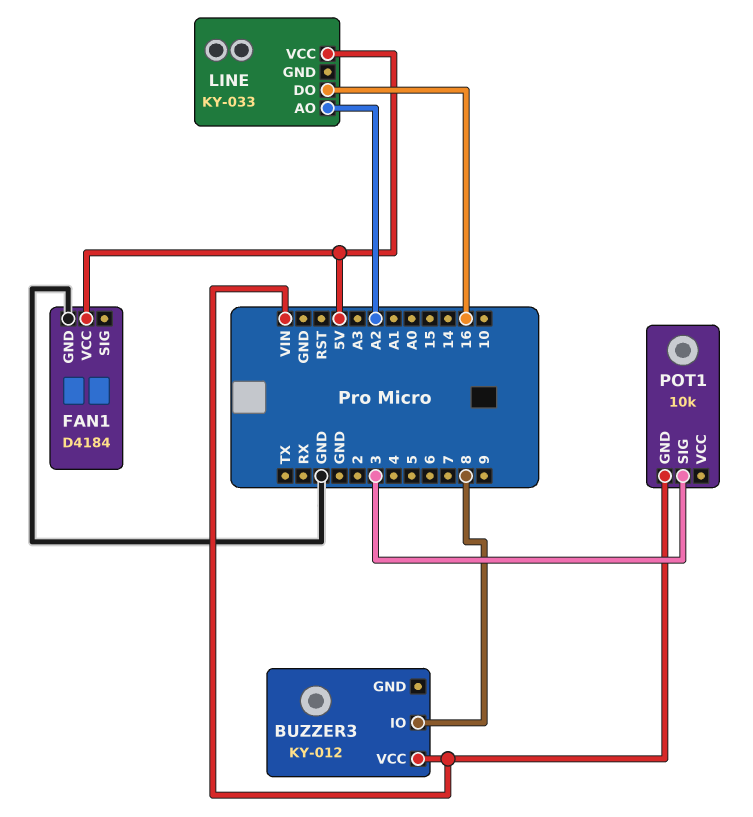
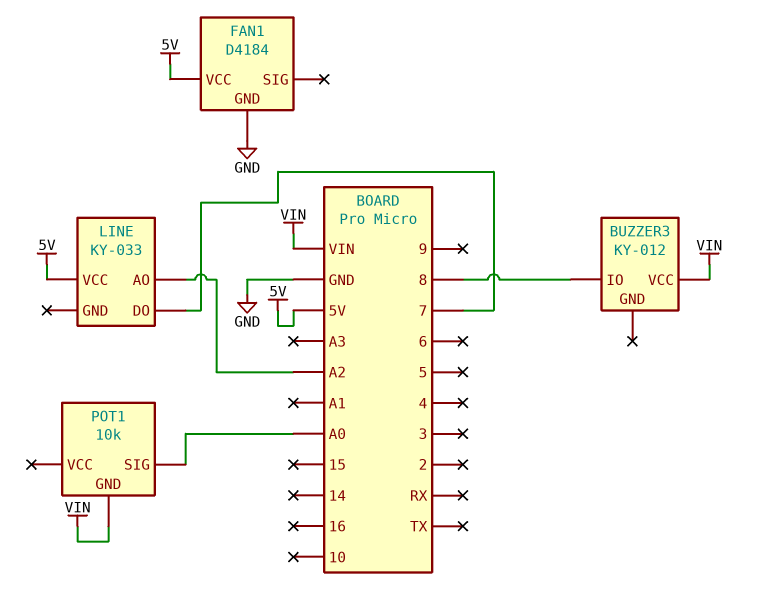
LINE pin DO: 16 -> 7
POT1 pin SIG: 3 -> A0

